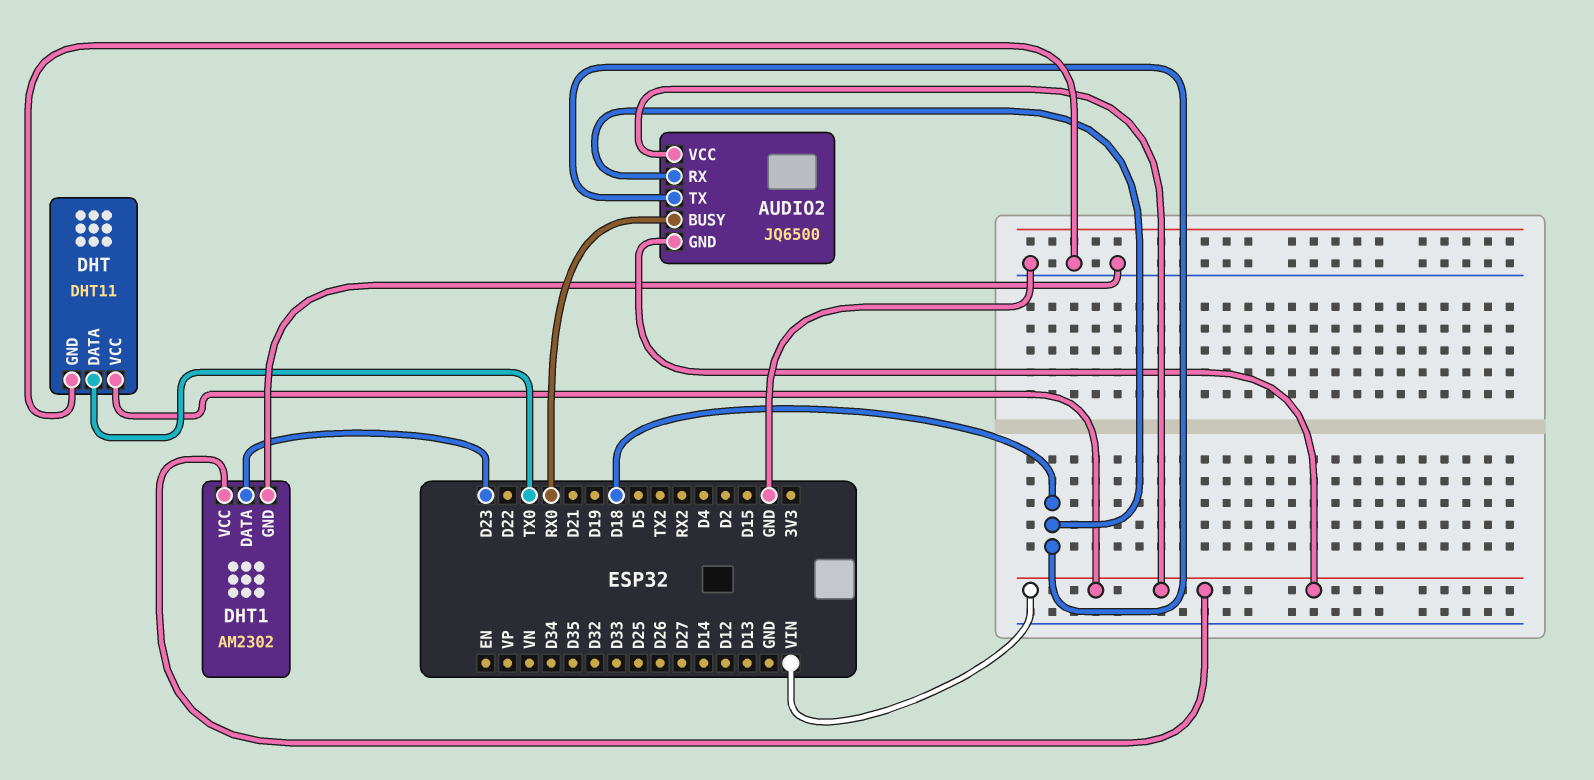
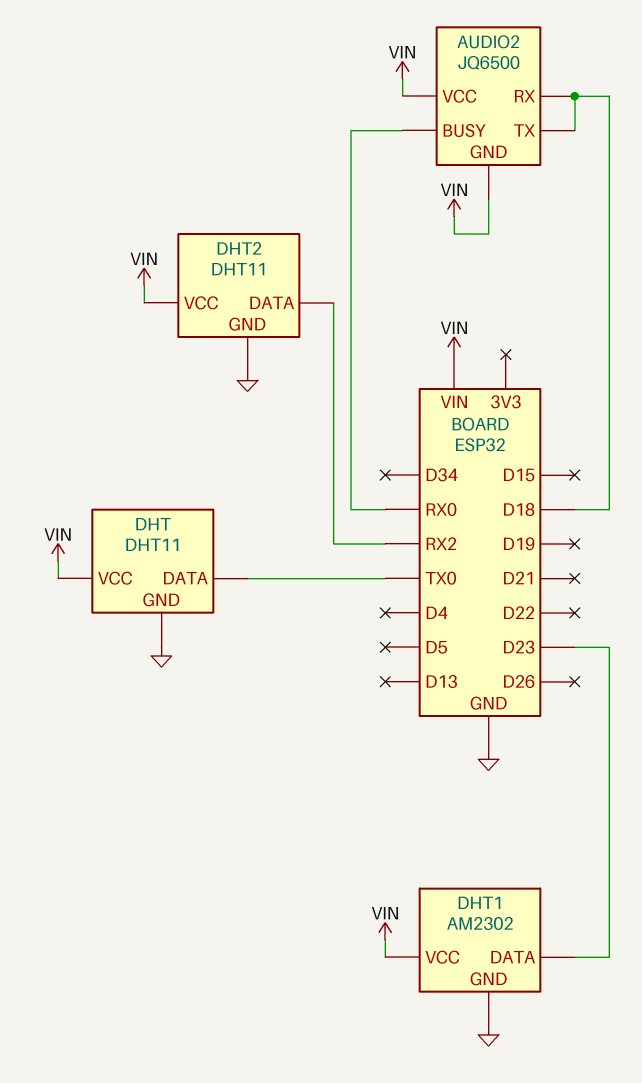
DHT2: none -> DHT11
DHT2 pin DATA: none -> RX2
DHT2 pin GND: none -> GND
DHT2 pin VCC: none -> VIN

